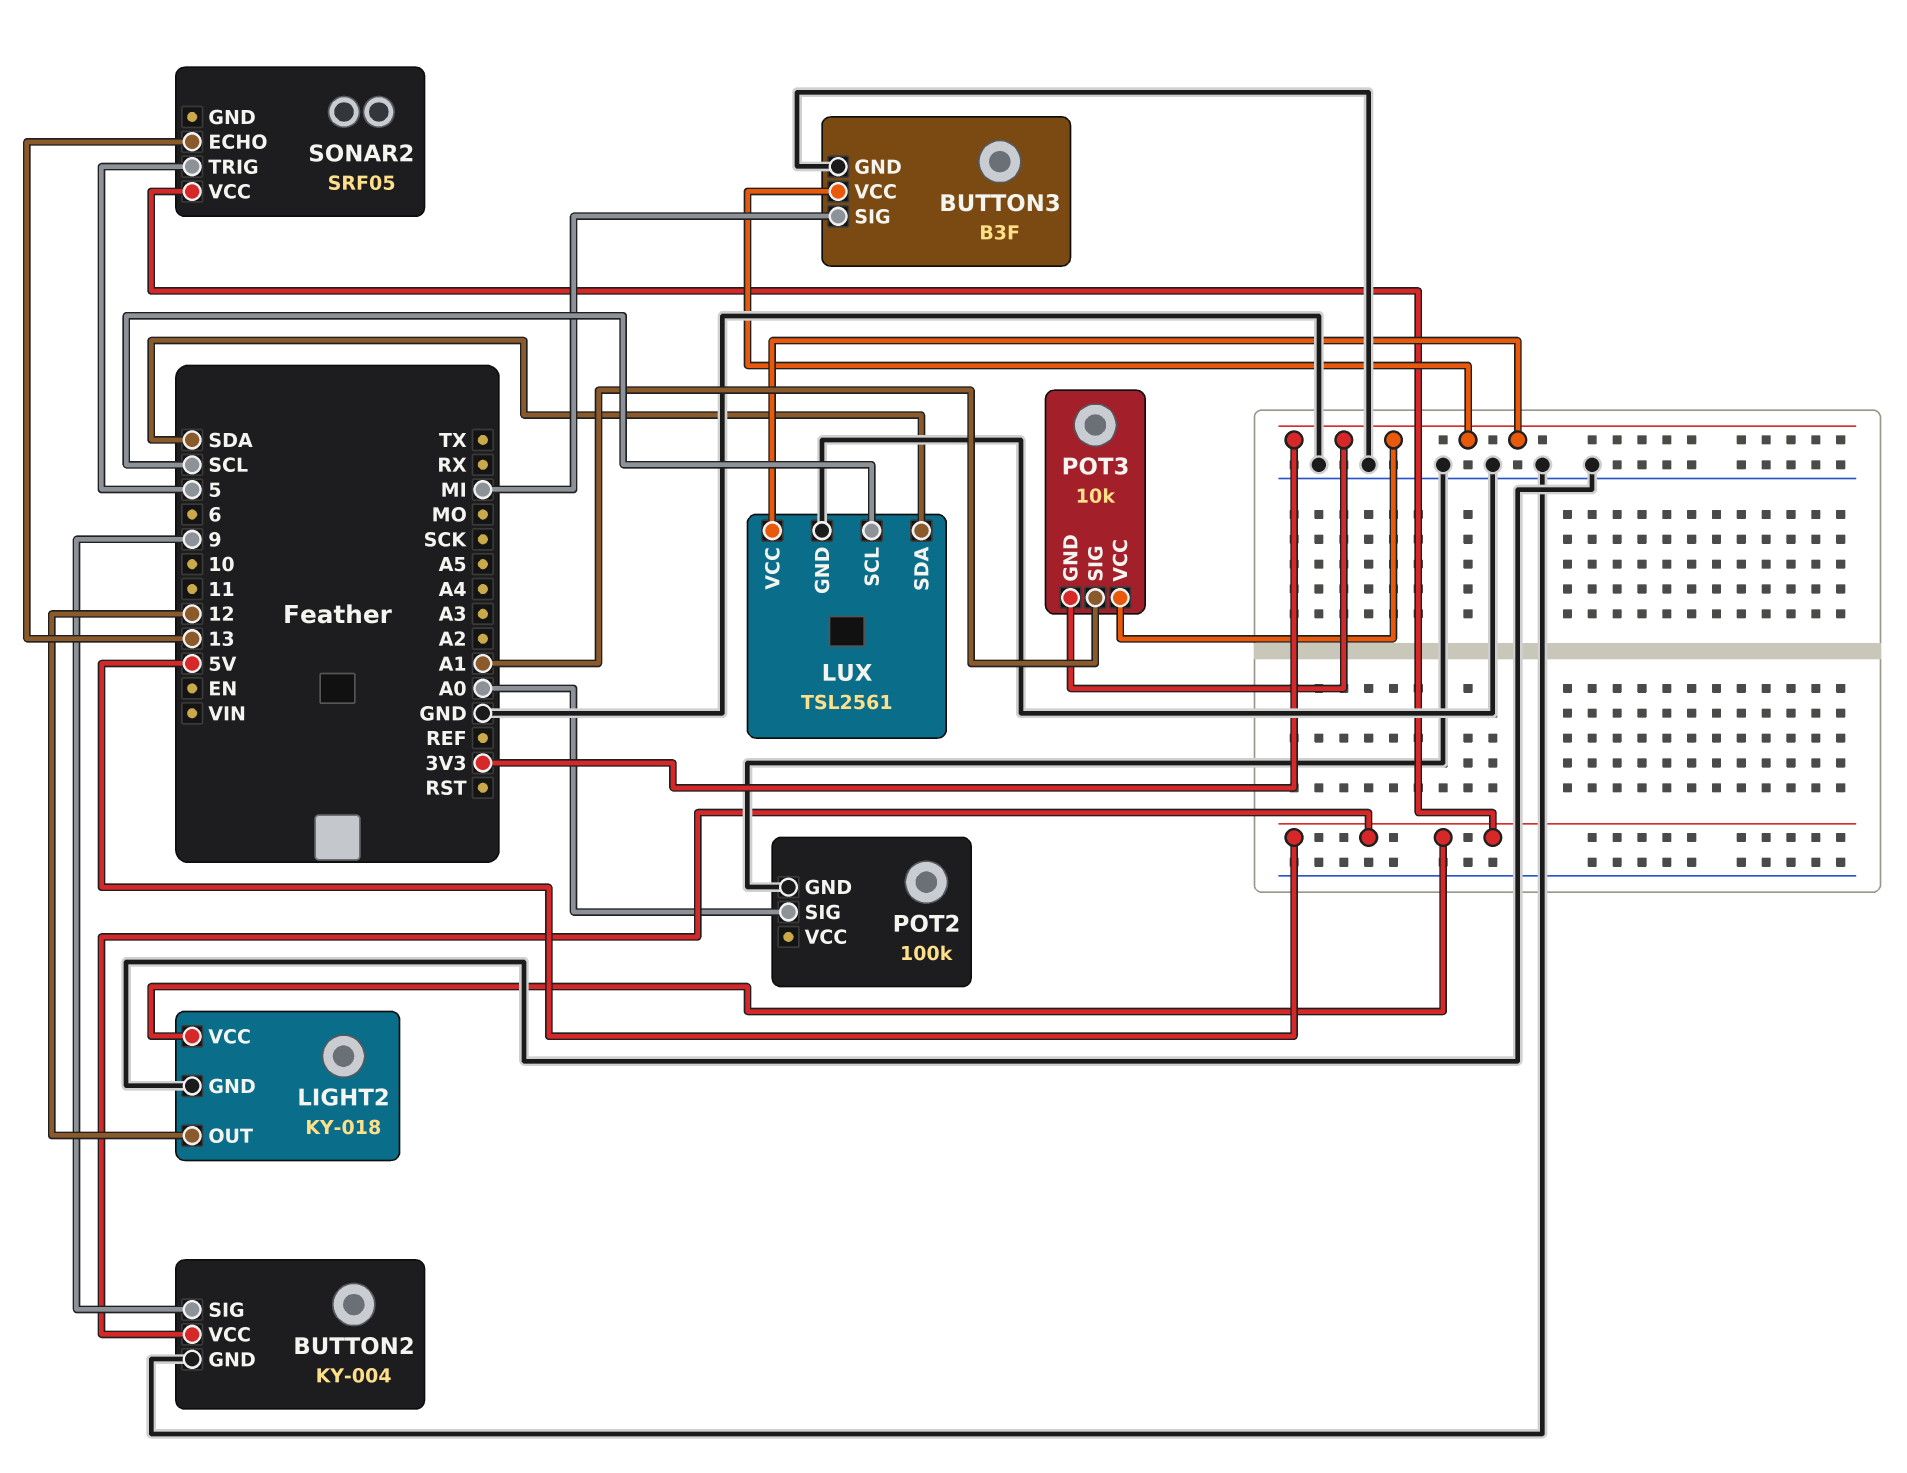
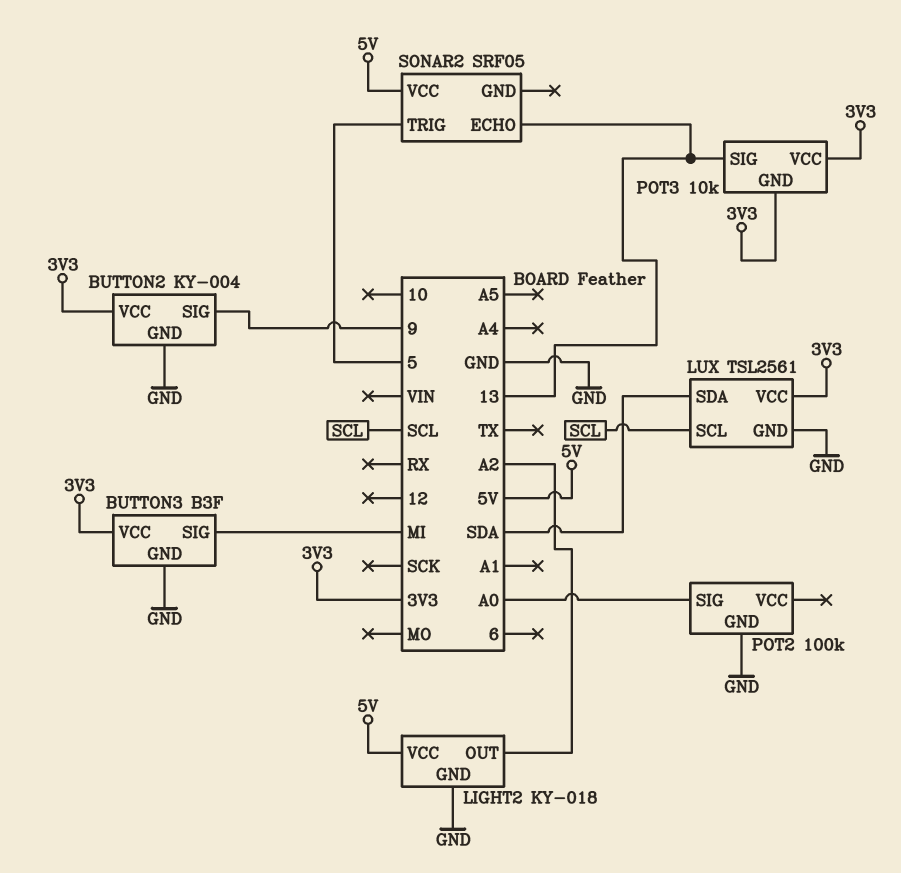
BUTTON2 pin VCC: 5V -> 3V3
LIGHT2 pin OUT: 12 -> A2
POT3 pin SIG: A1 -> 13

